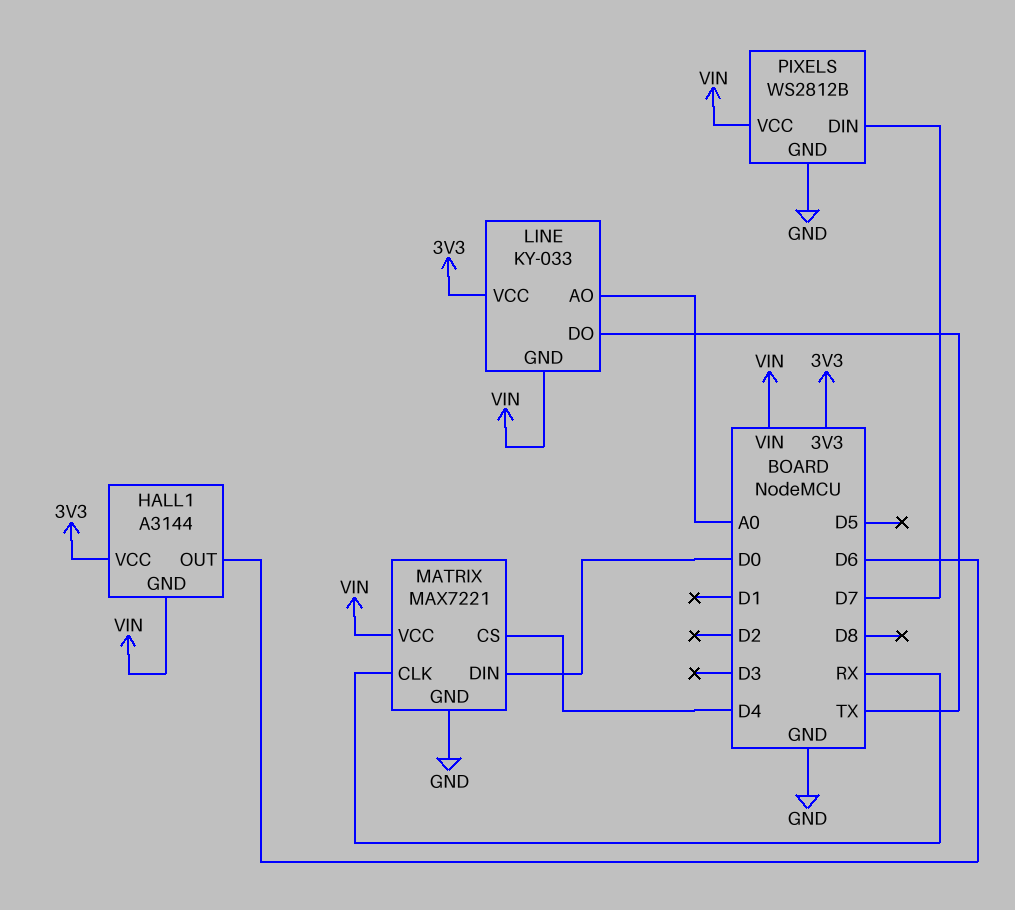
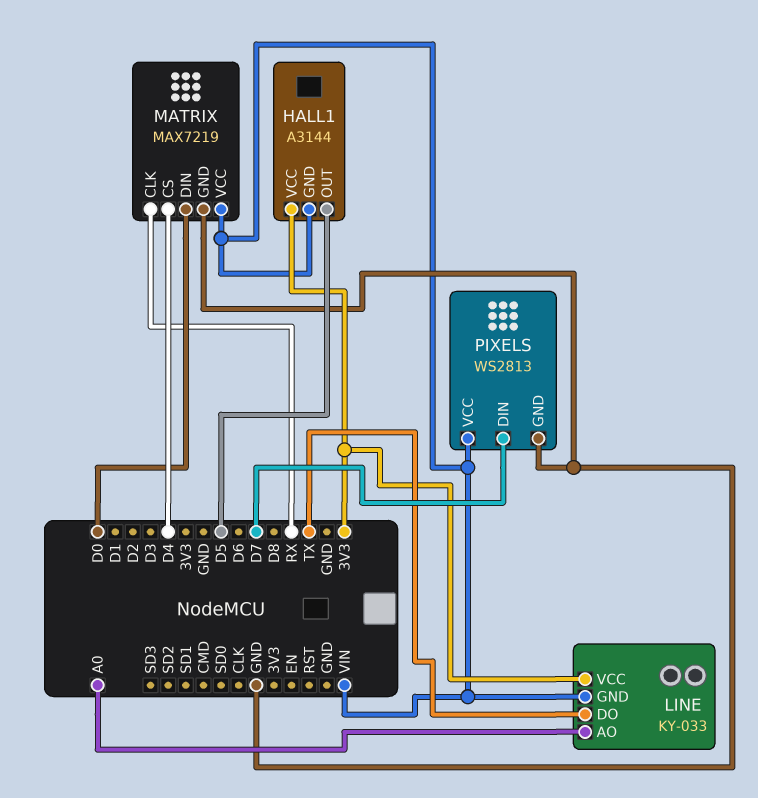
HALL1 pin OUT: D6 -> D5
MATRIX: MAX7221 -> MAX7219
PIXELS: WS2812B -> WS2813

